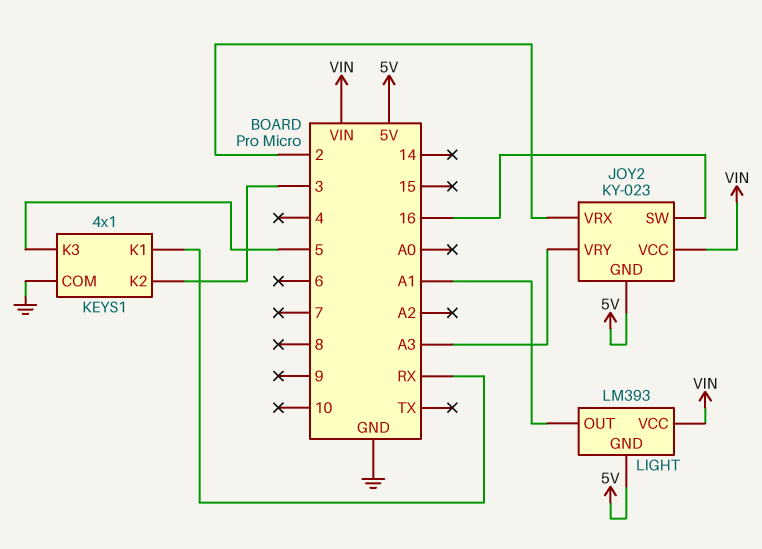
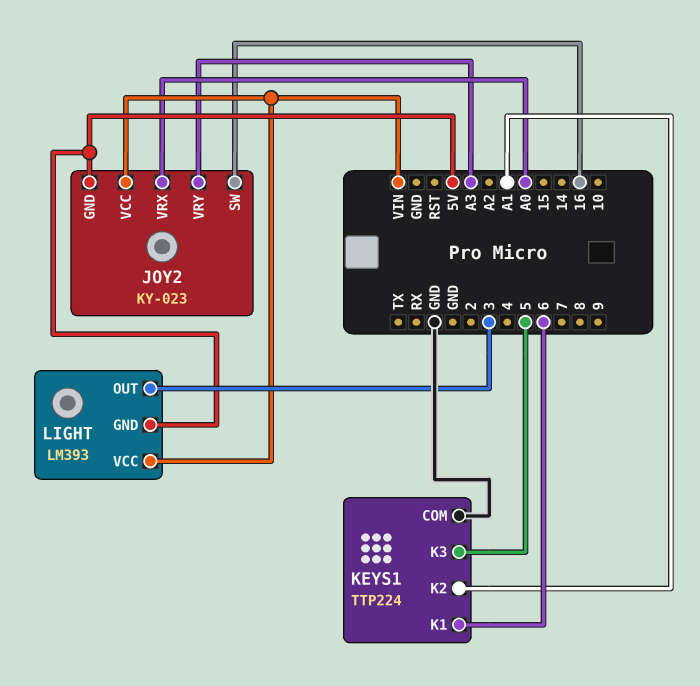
JOY2 pin VRX: 2 -> A0
KEYS1: 4x1 -> TTP224
KEYS1 pin K1: RX -> 6
KEYS1 pin K2: 3 -> A1
LIGHT pin OUT: A1 -> 3

